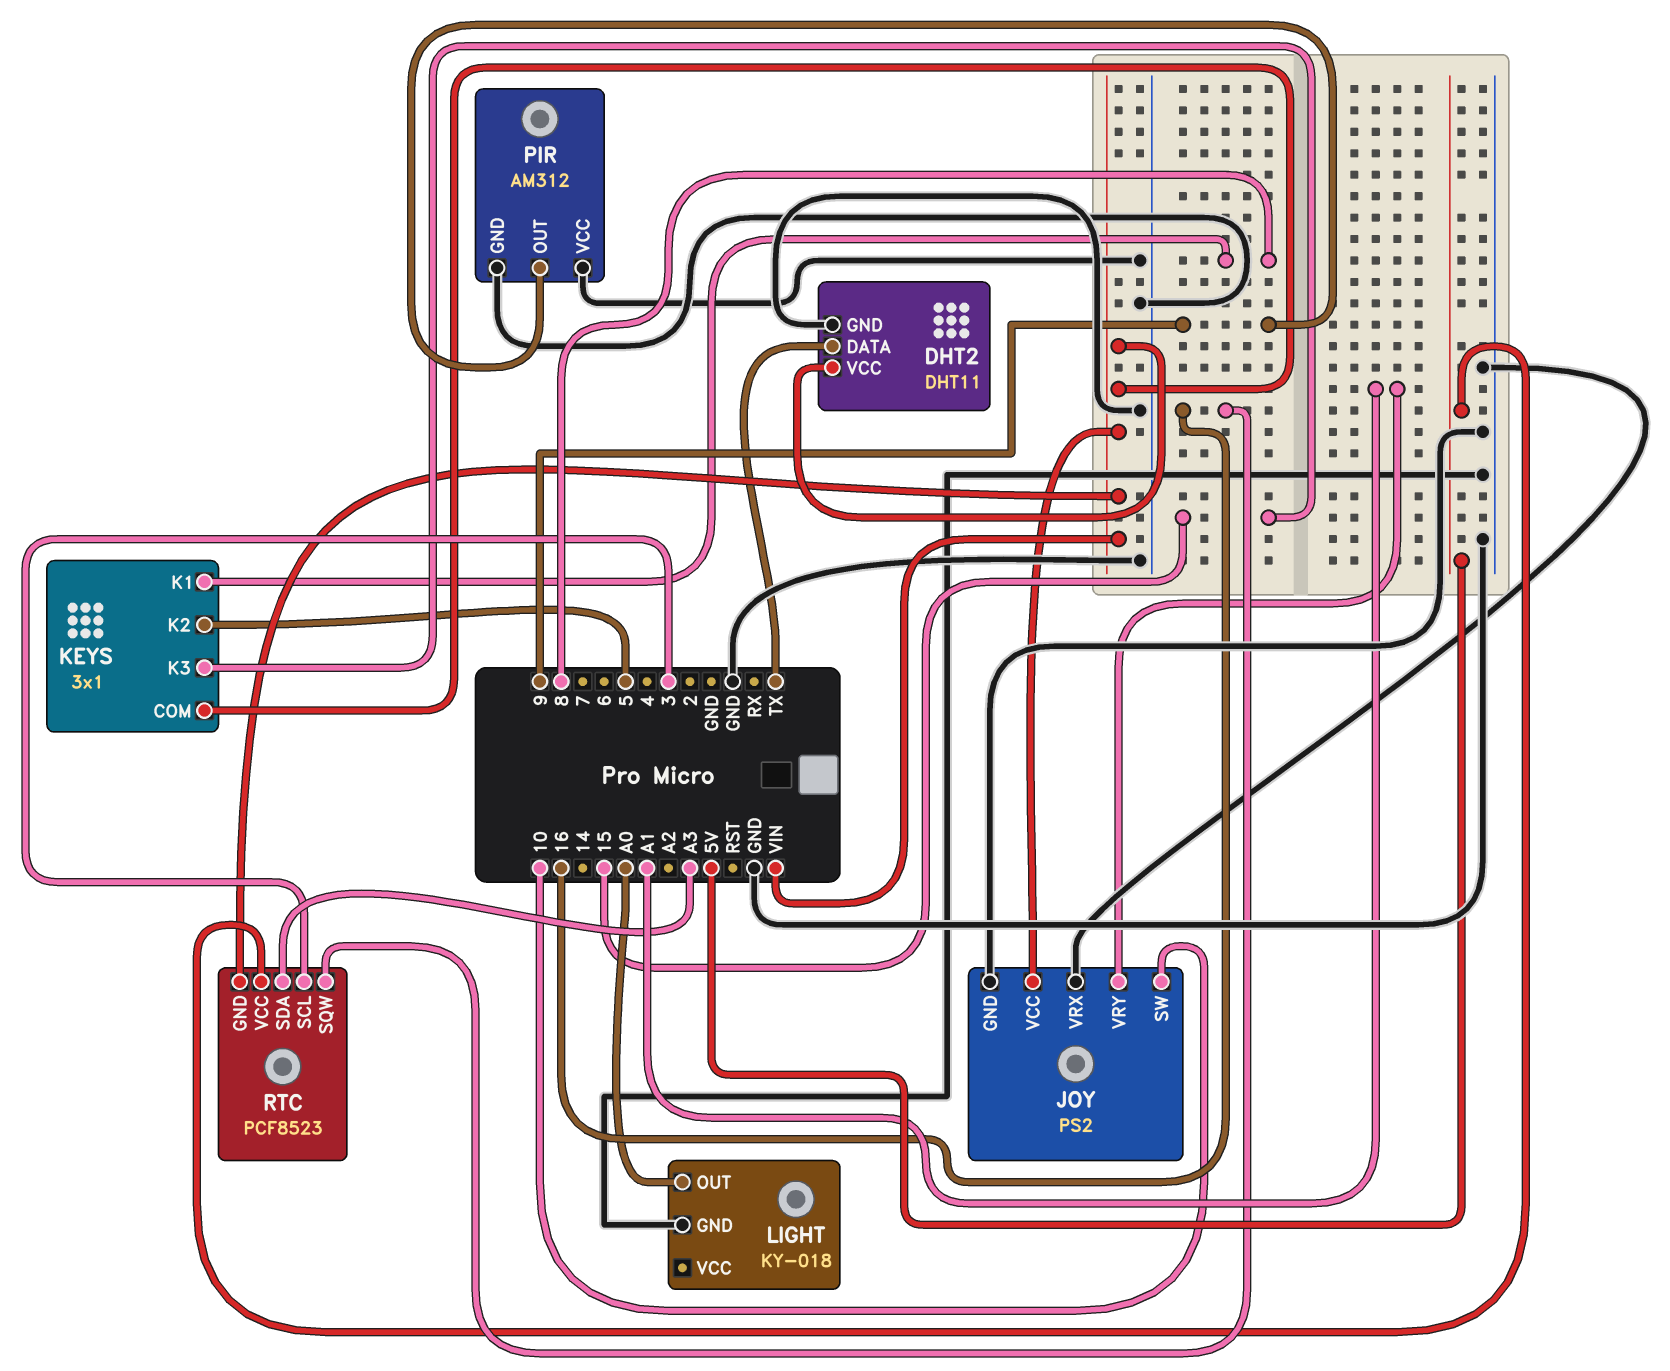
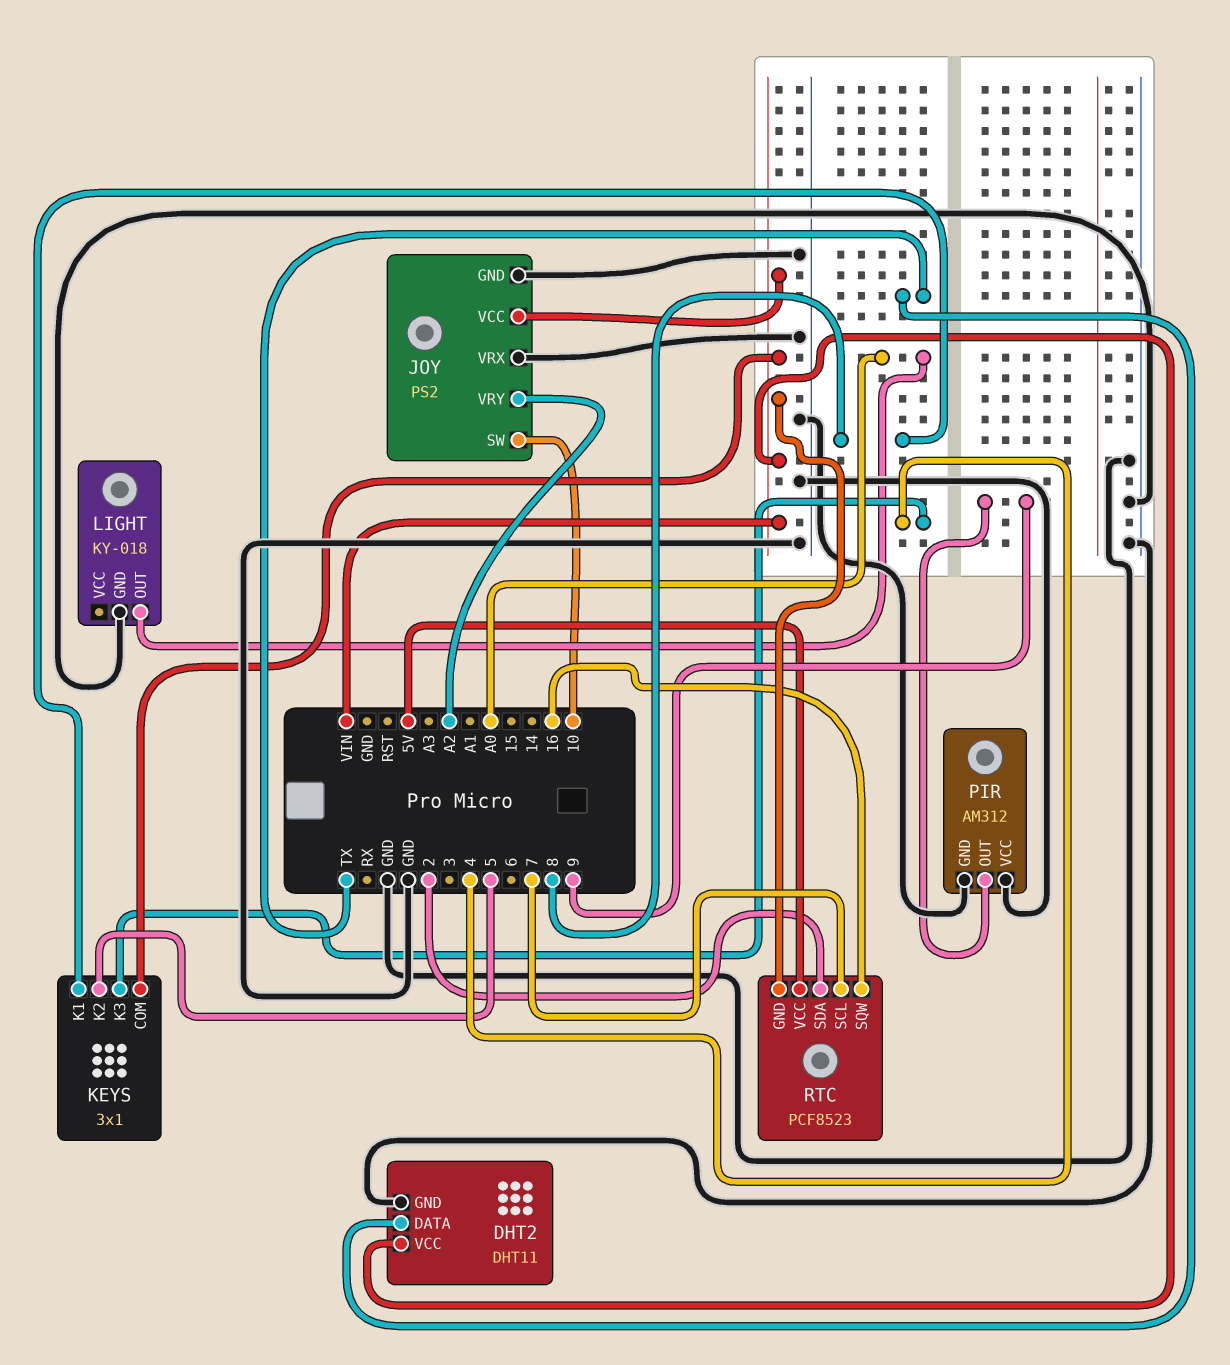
JOY pin VRY: A1 -> A2
KEYS pin K3: 15 -> 4
RTC pin SCL: 3 -> 7
RTC pin SDA: A3 -> 2

